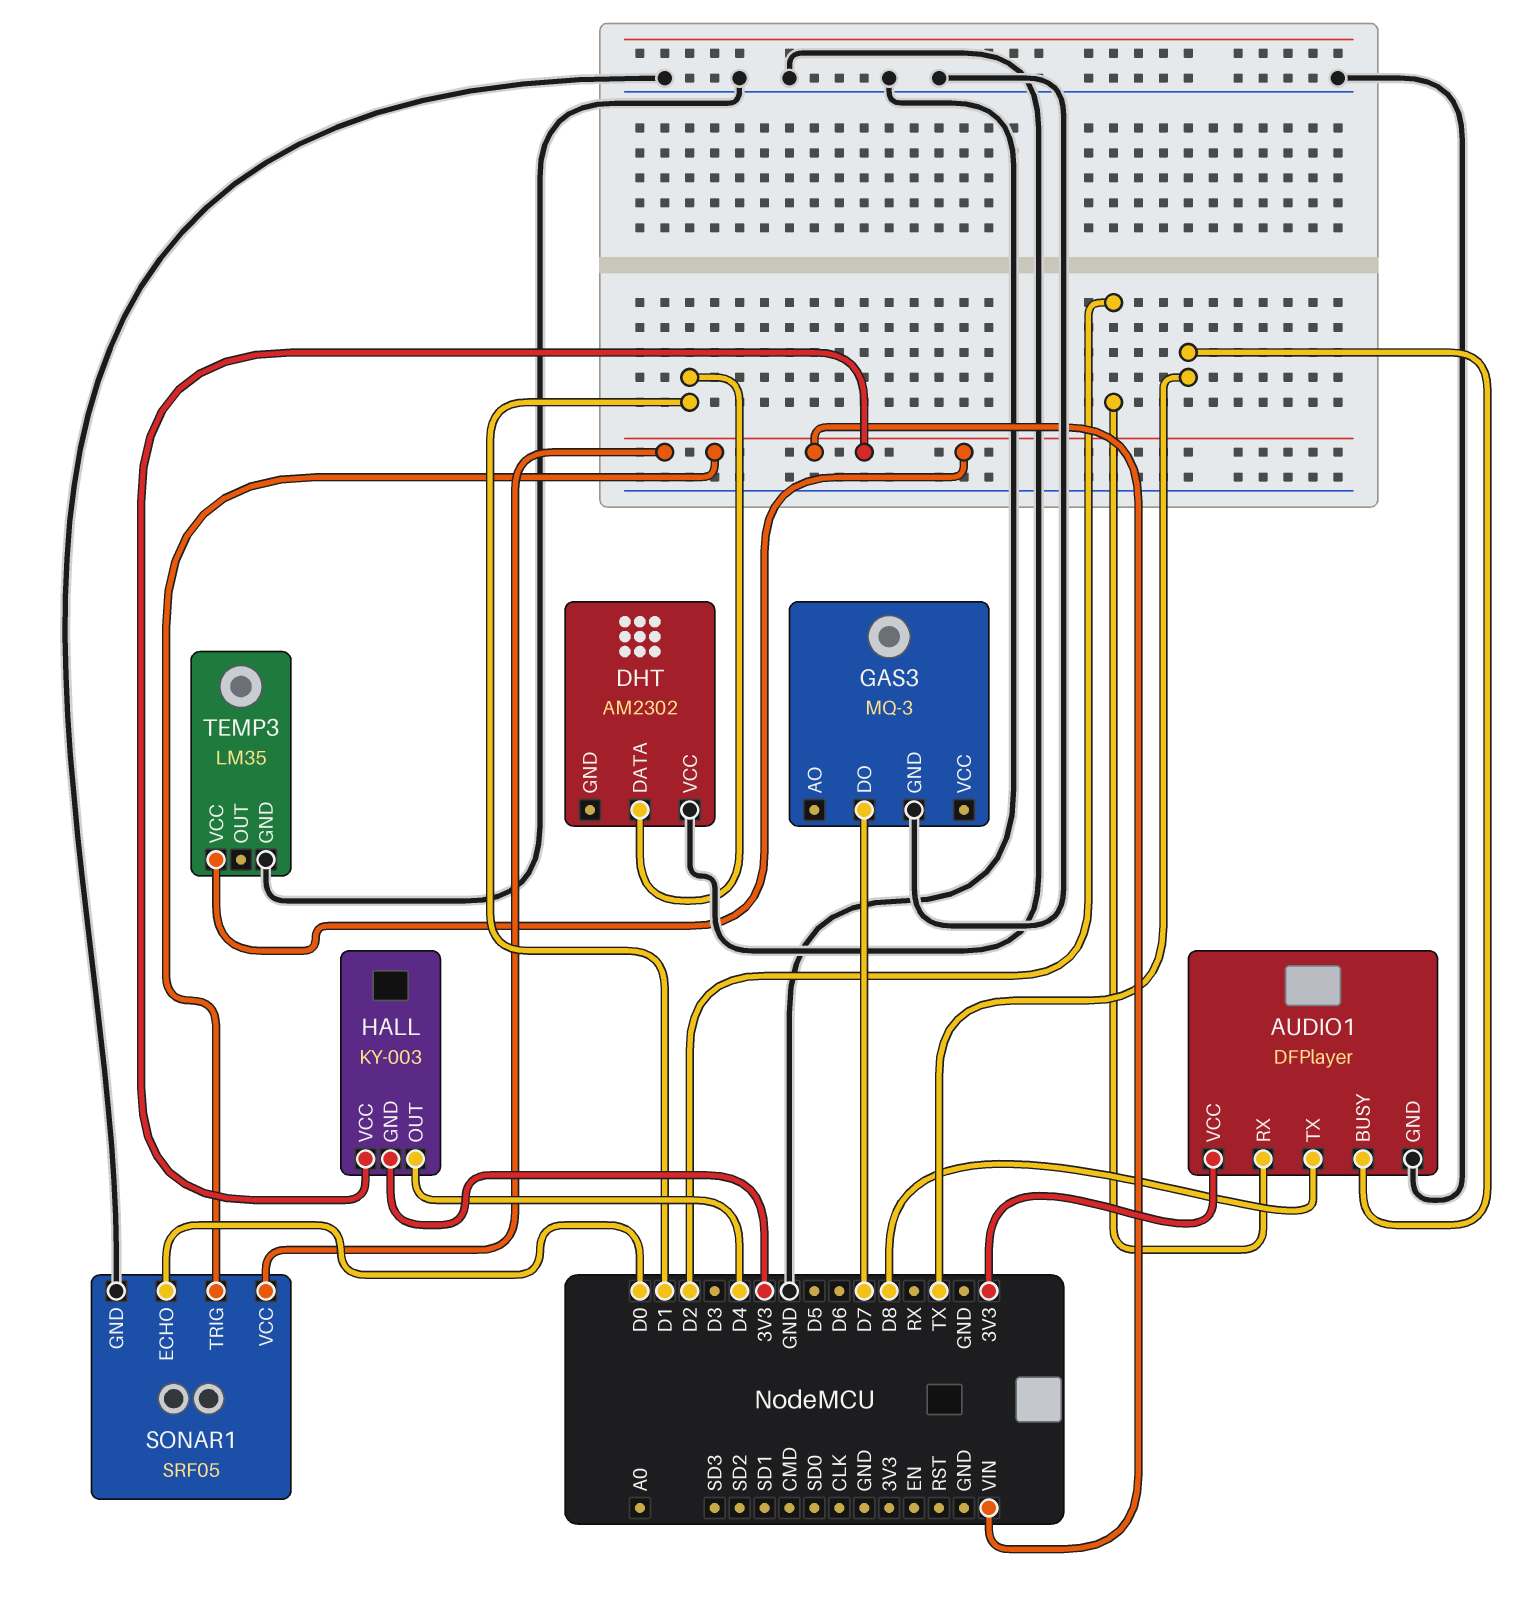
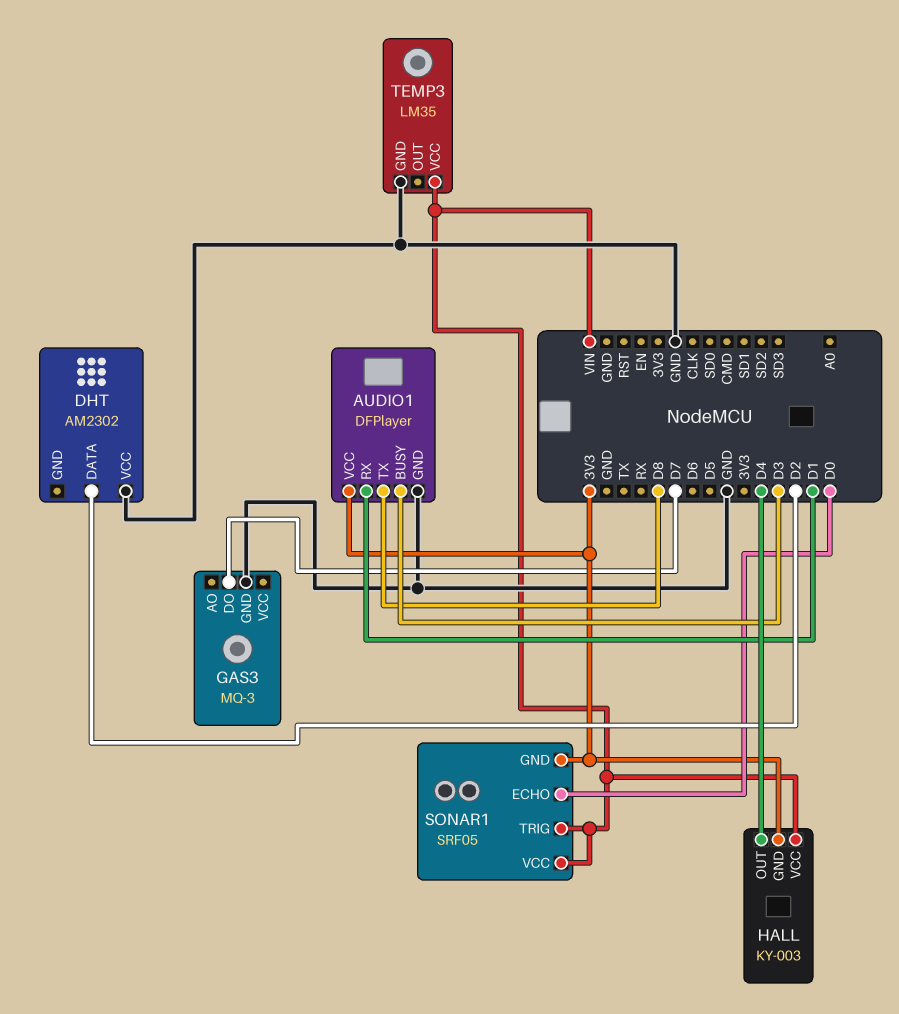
AUDIO1 pin BUSY: TX -> D3
AUDIO1 pin RX: D2 -> D1
DHT pin DATA: D1 -> D2
SONAR1 pin GND: GND -> 3V3

